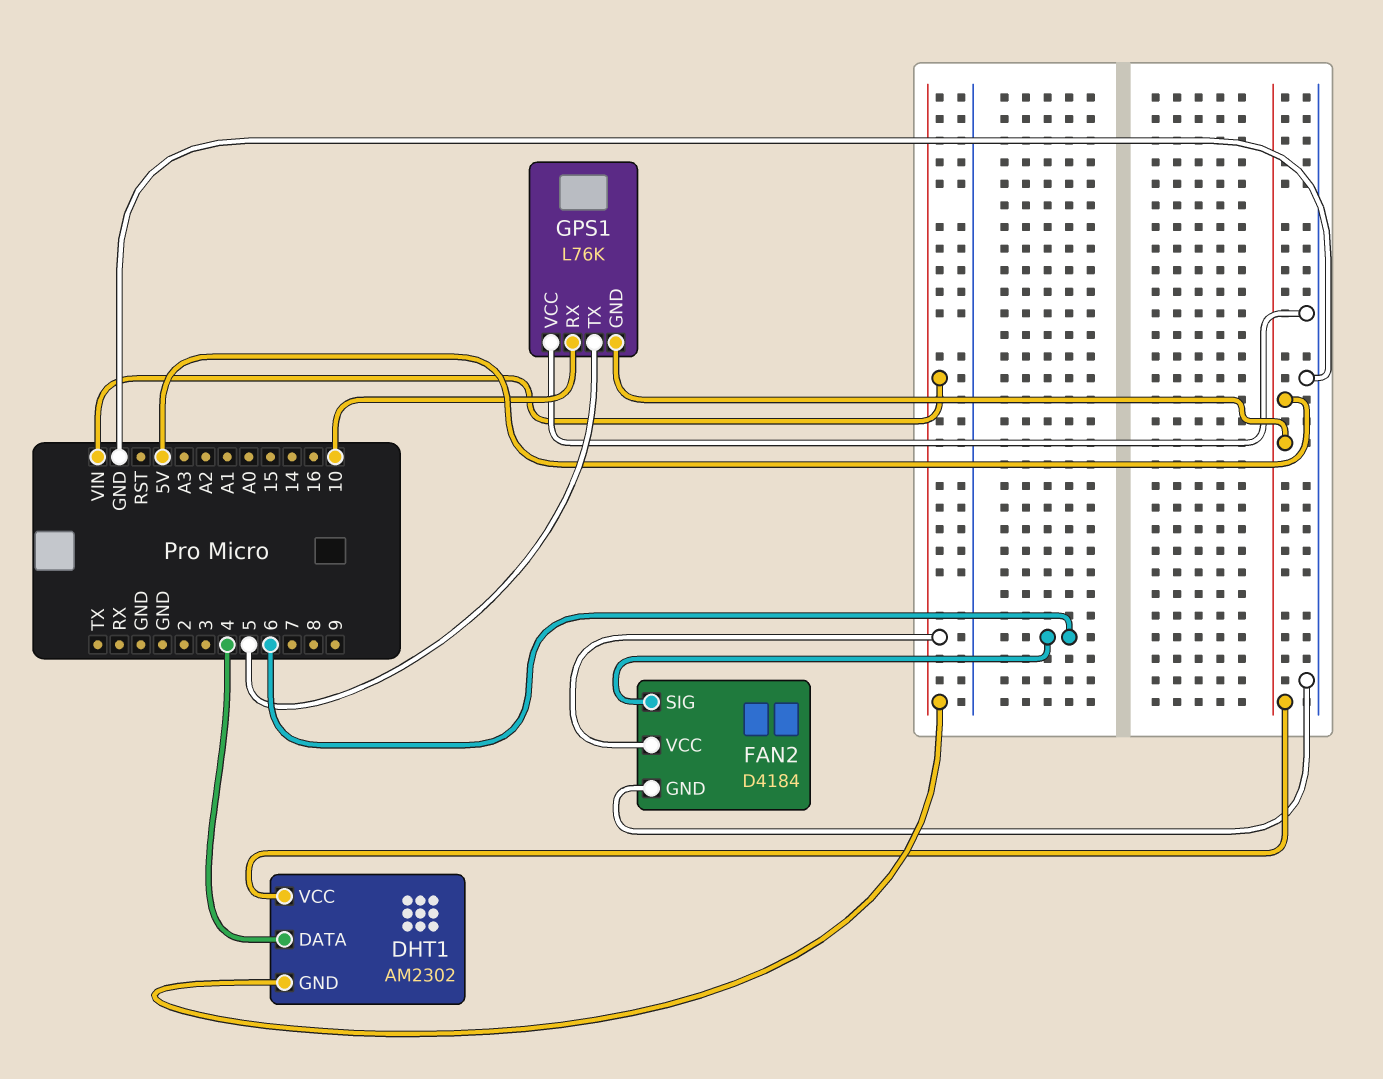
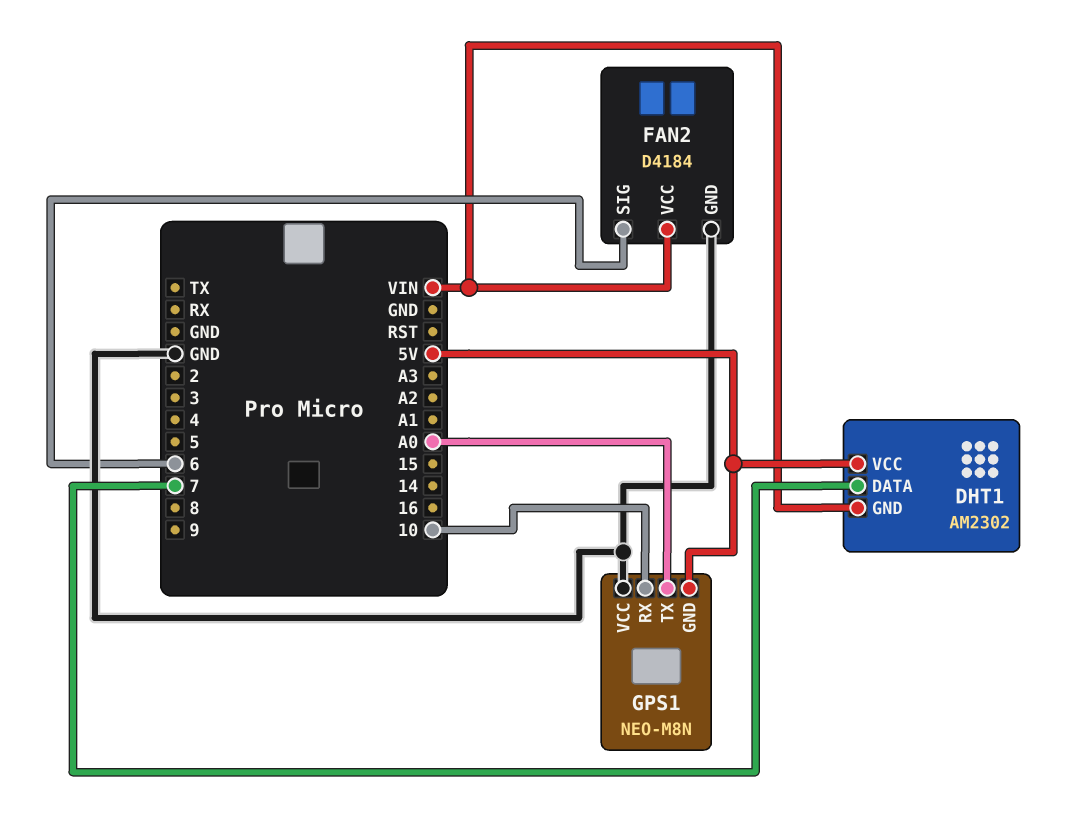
DHT1 pin DATA: 4 -> 7
GPS1: L76K -> NEO-M8N
GPS1 pin TX: 5 -> A0

